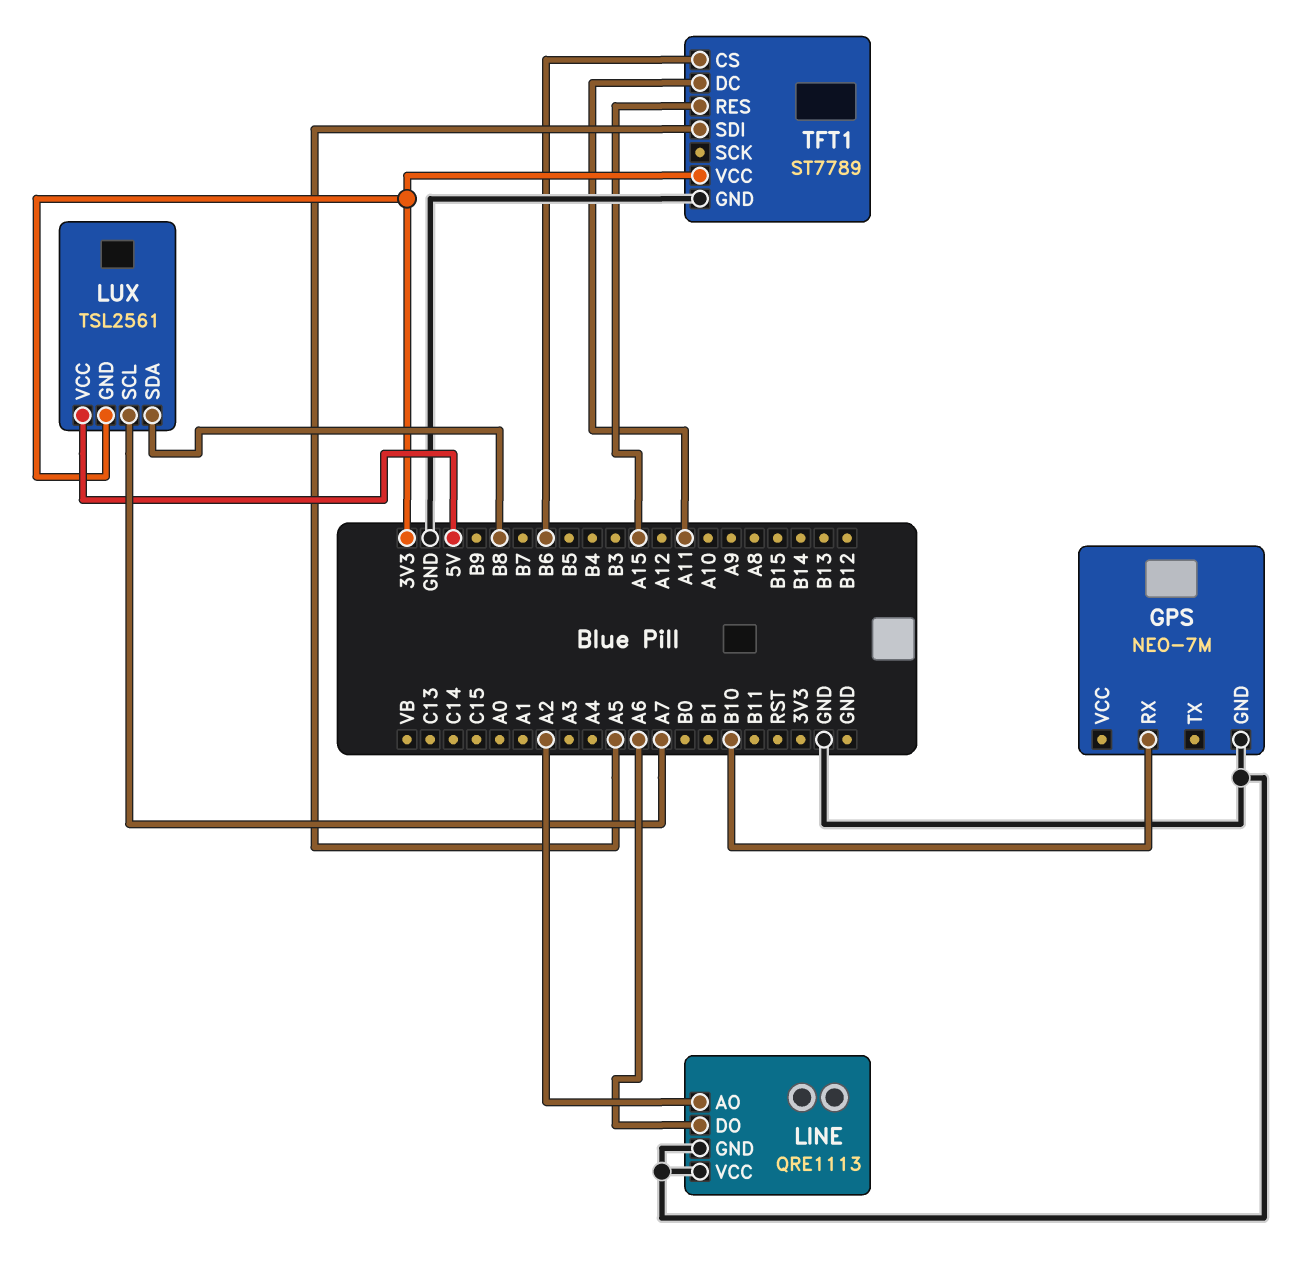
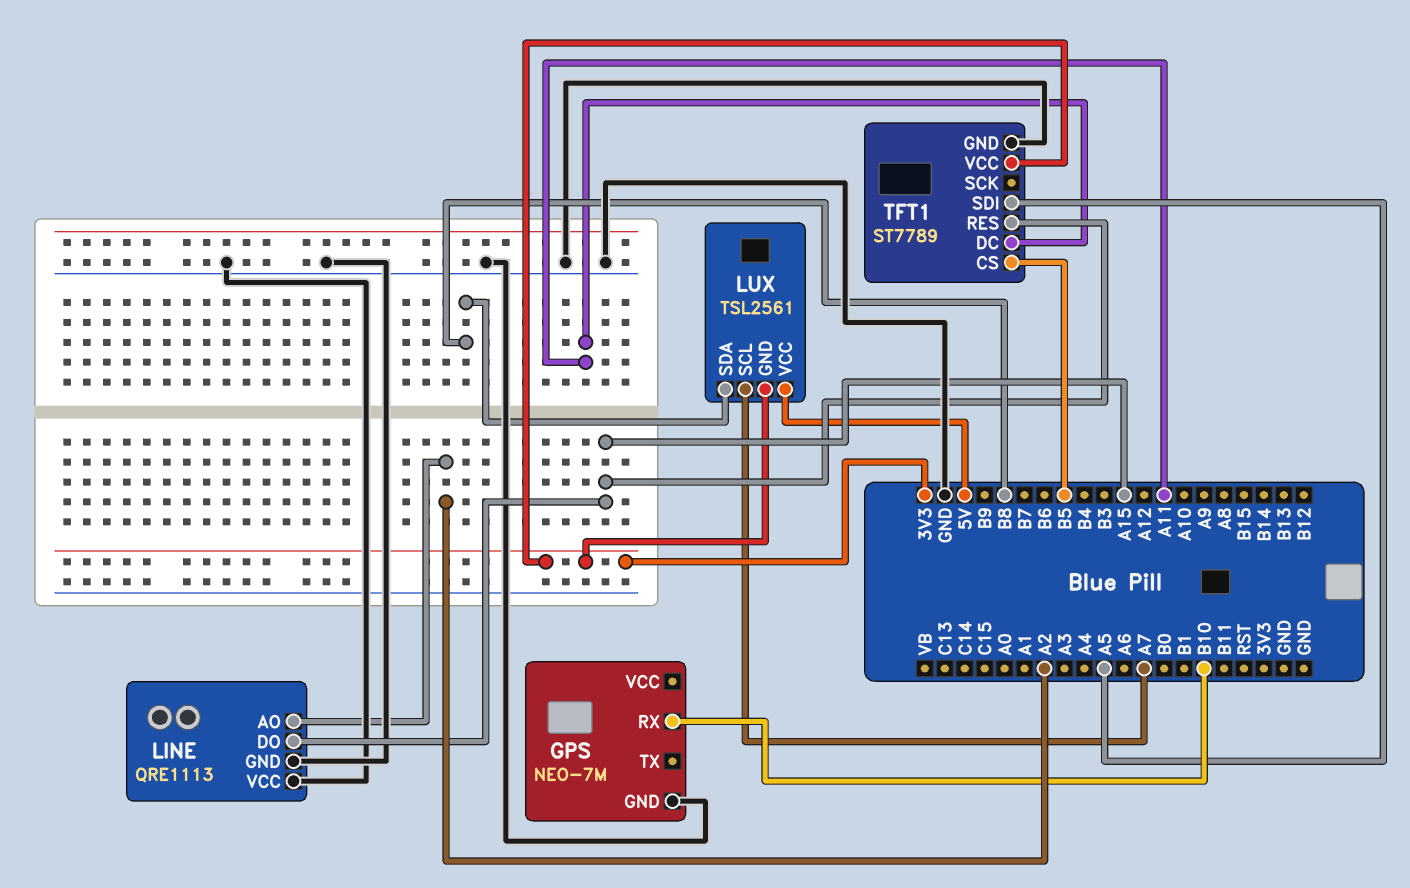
LINE pin DO: A6 -> A15
TFT1 pin CS: B6 -> B5

